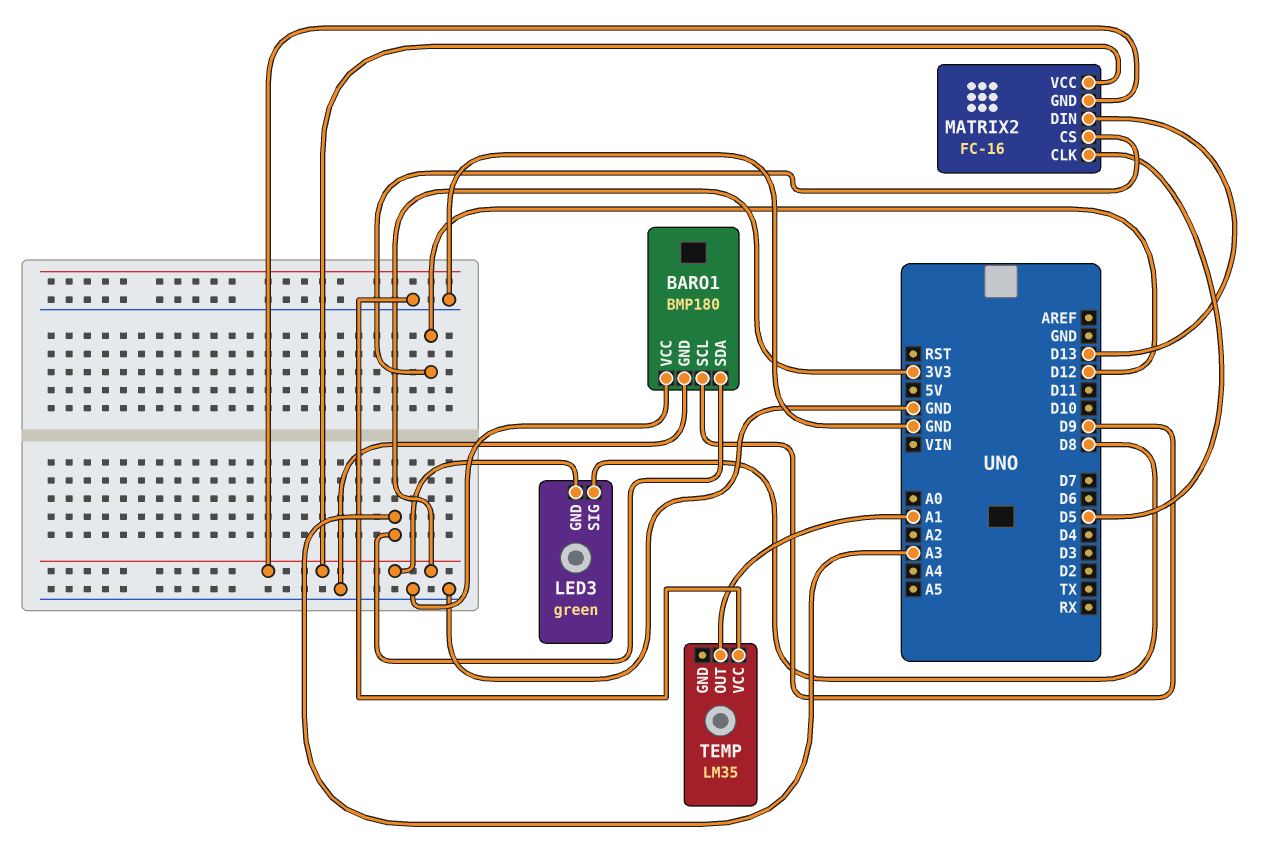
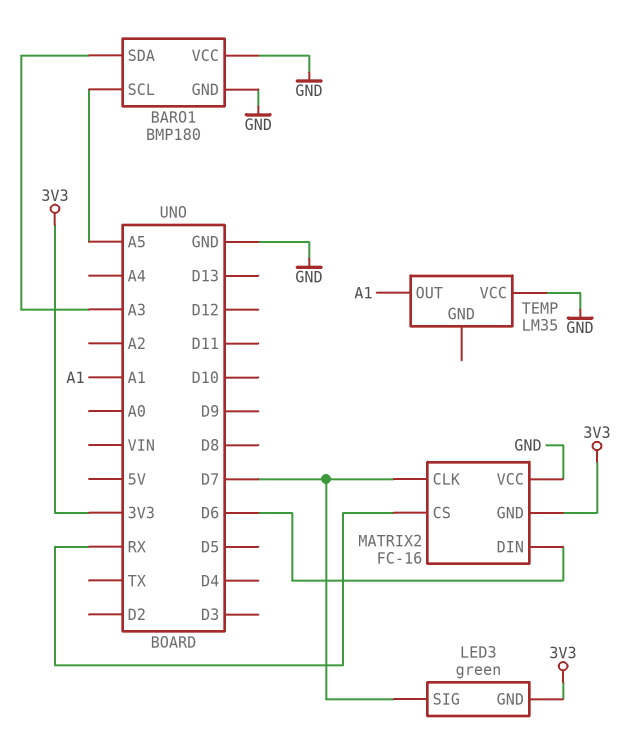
BARO1 pin SCL: D9 -> A5
LED3 pin SIG: D8 -> D7
MATRIX2 pin CLK: D5 -> D7
MATRIX2 pin CS: D12 -> RX
MATRIX2 pin DIN: D13 -> D6
MATRIX2 pin VCC: 3V3 -> GND

